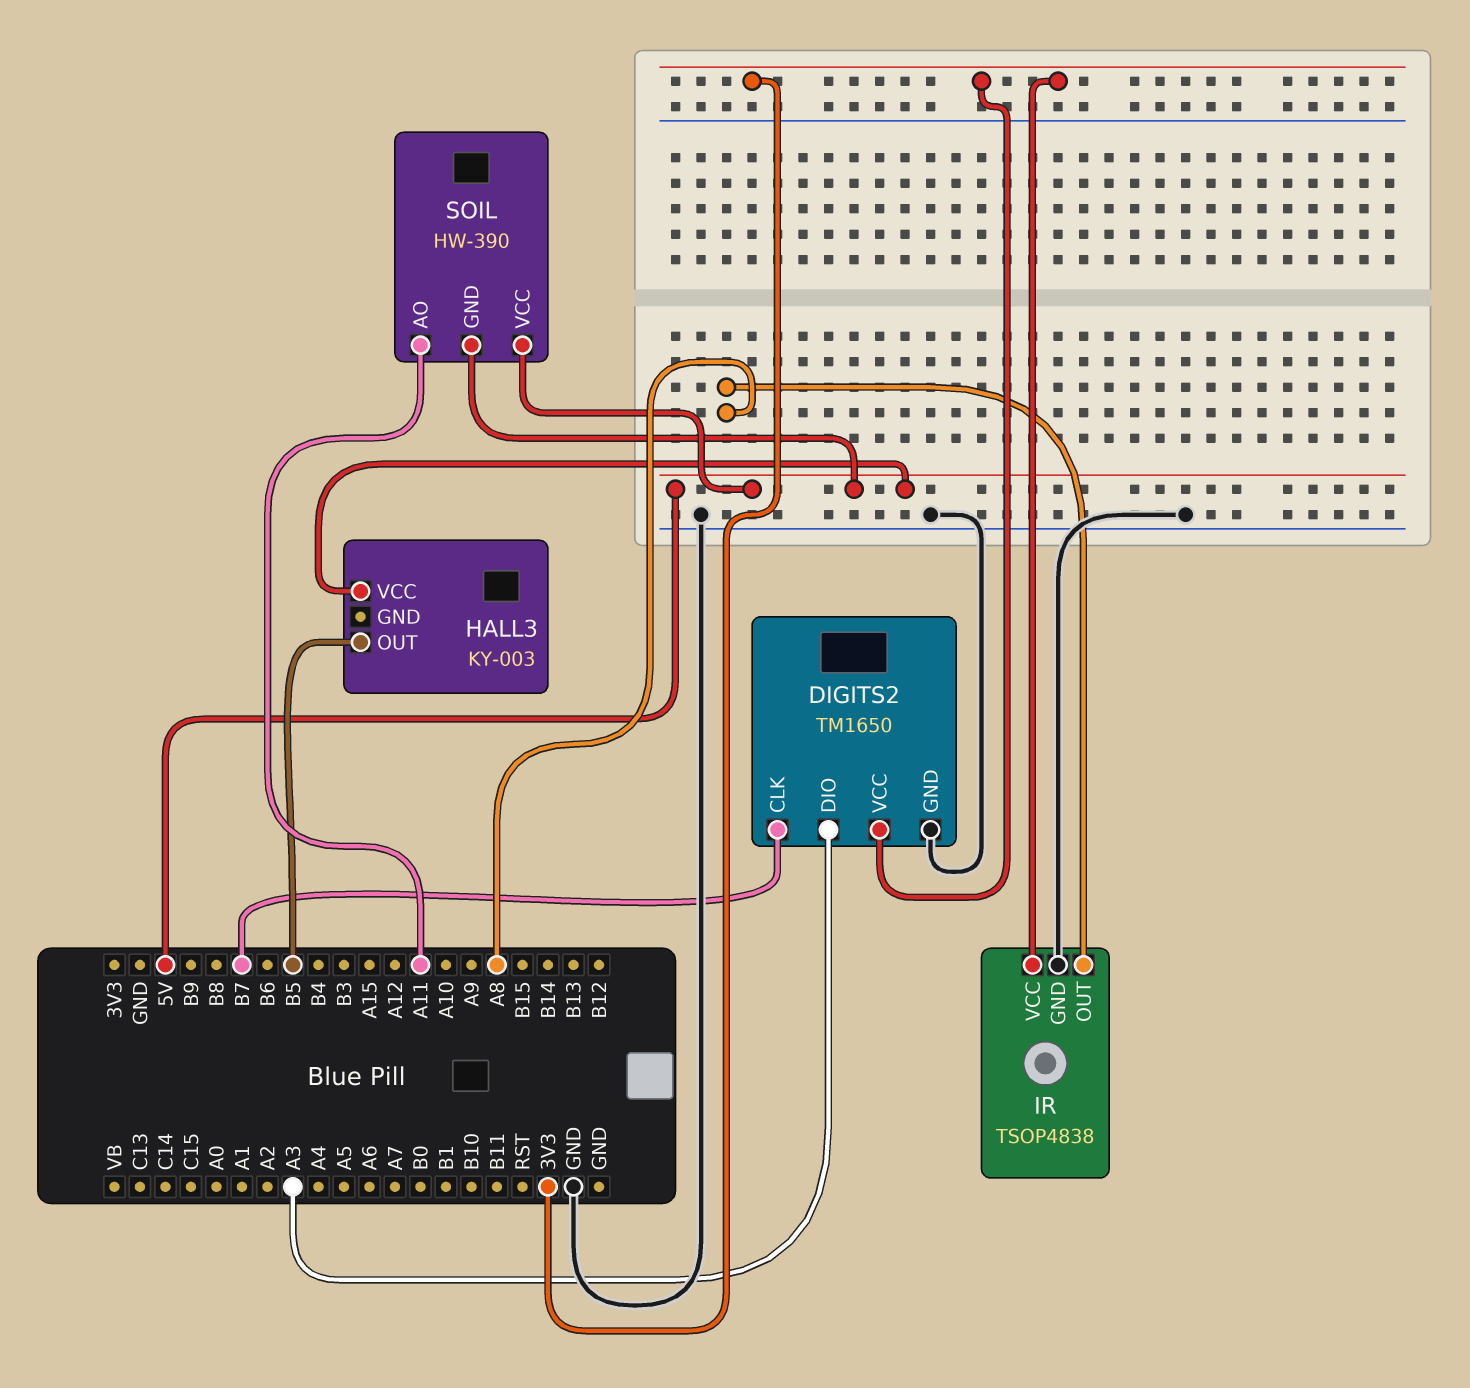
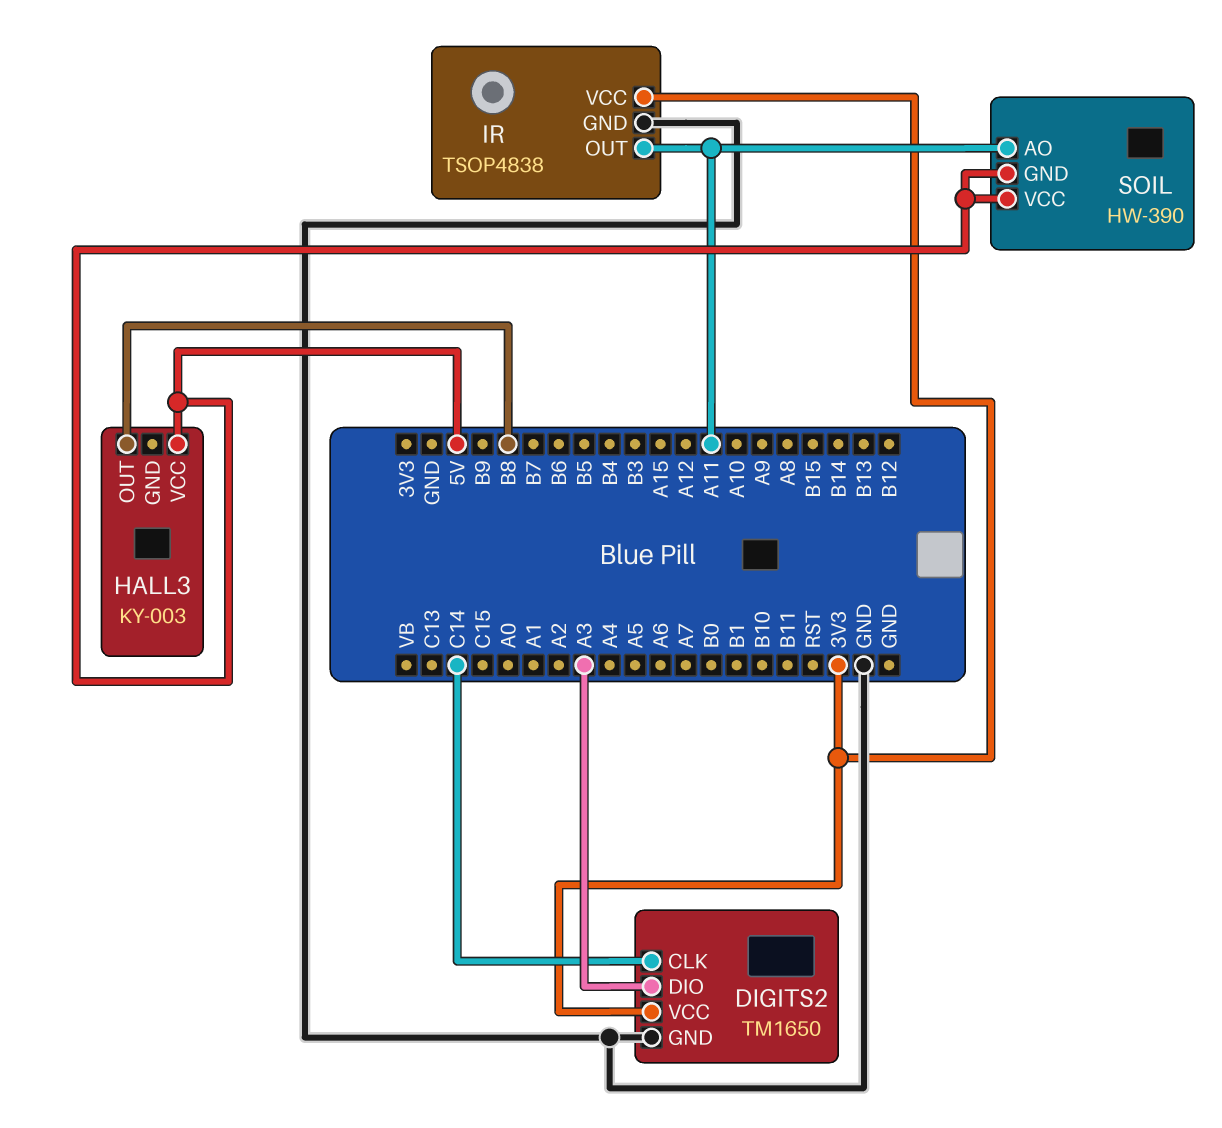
DIGITS2 pin CLK: B7 -> C14
HALL3 pin OUT: B5 -> B8
IR pin OUT: A8 -> A11

